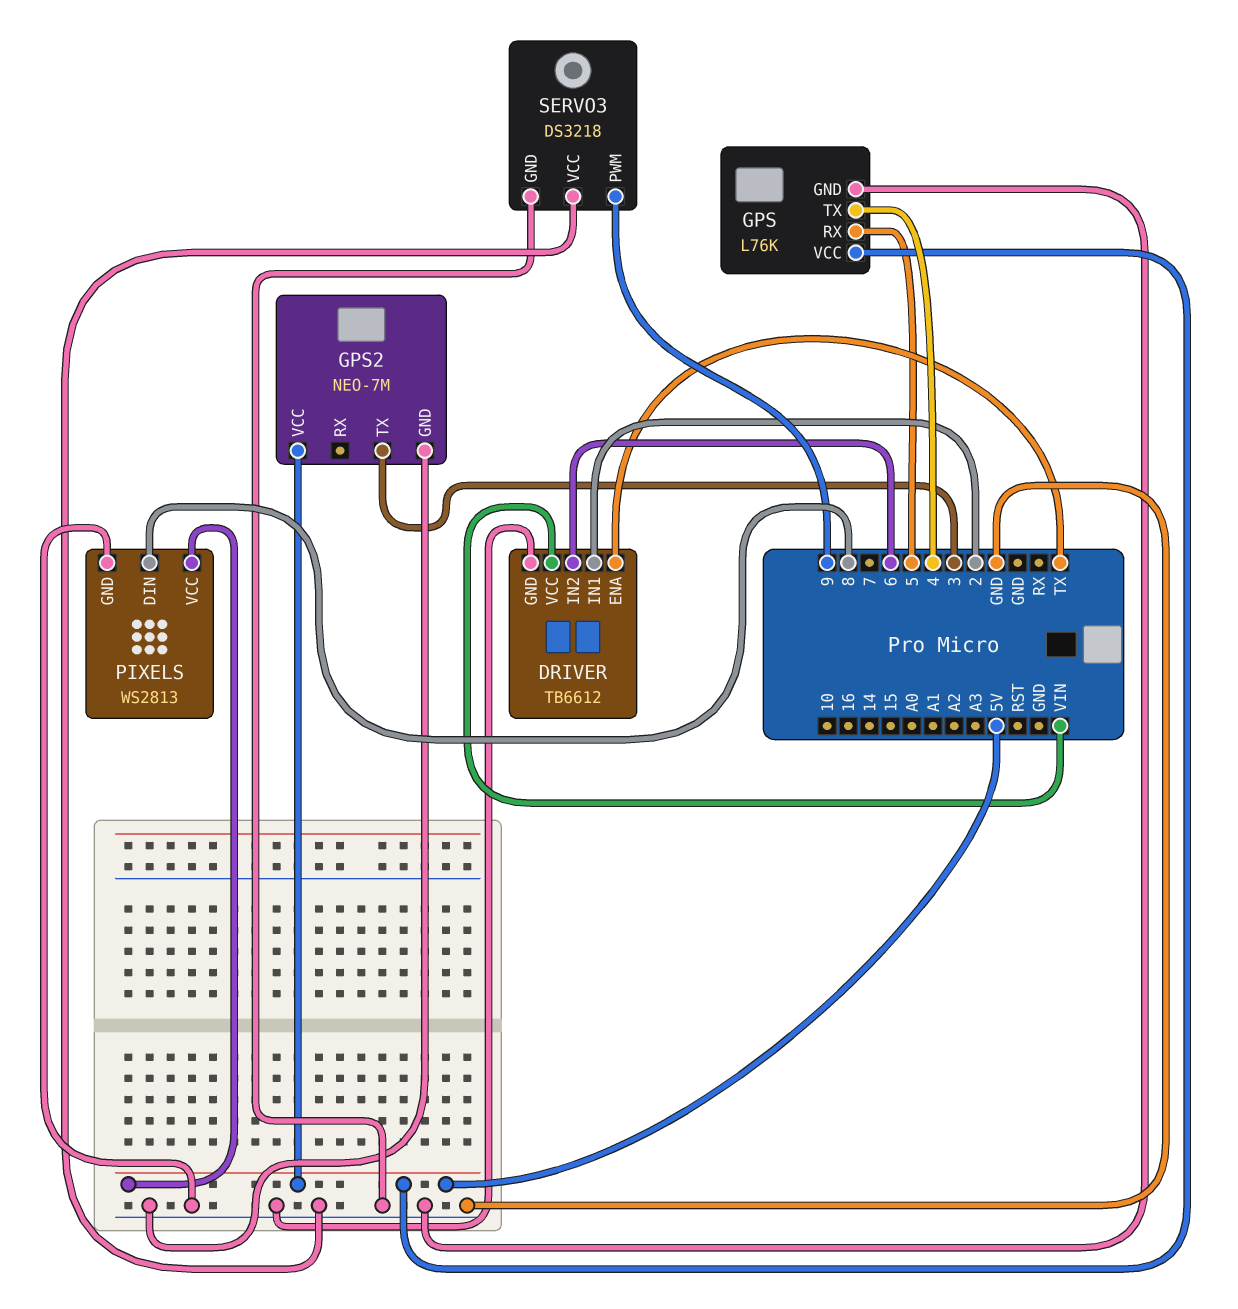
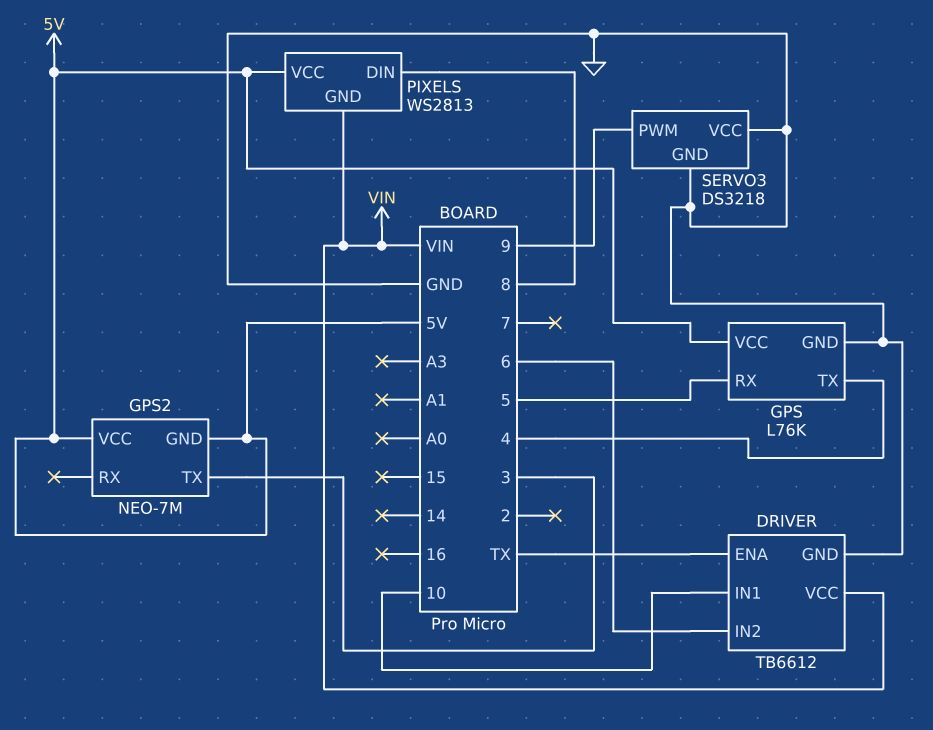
DRIVER pin IN1: 2 -> 10
GPS2 pin GND: GND -> 5V
PIXELS pin GND: GND -> VIN

